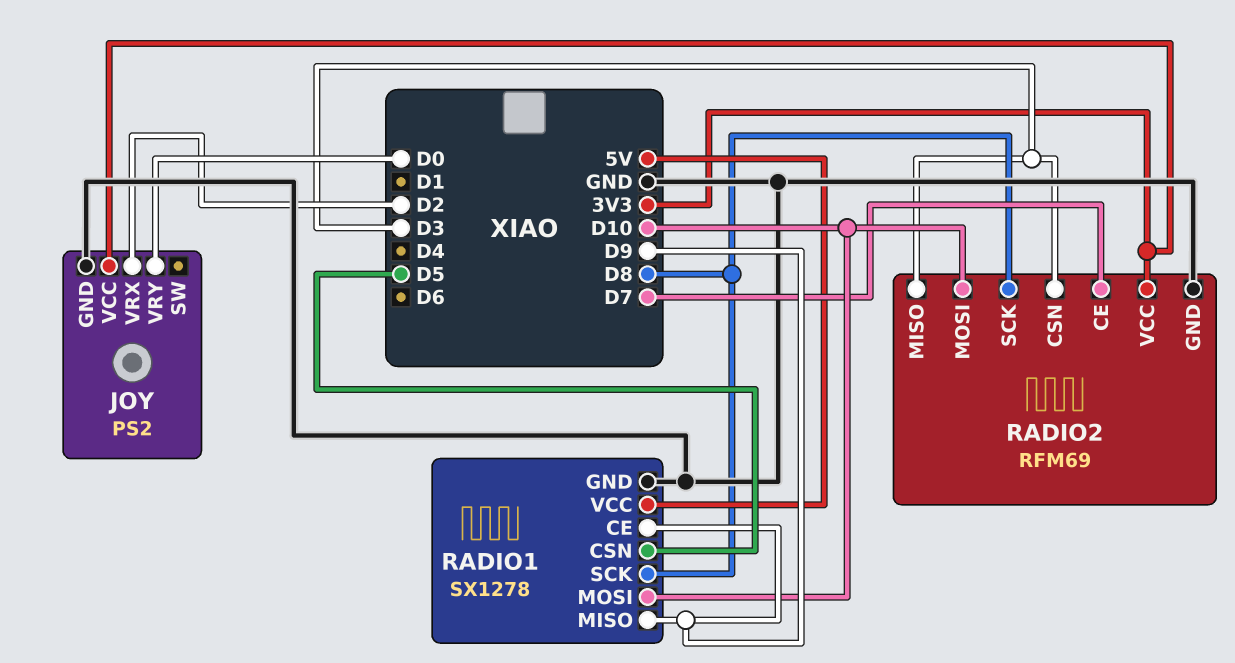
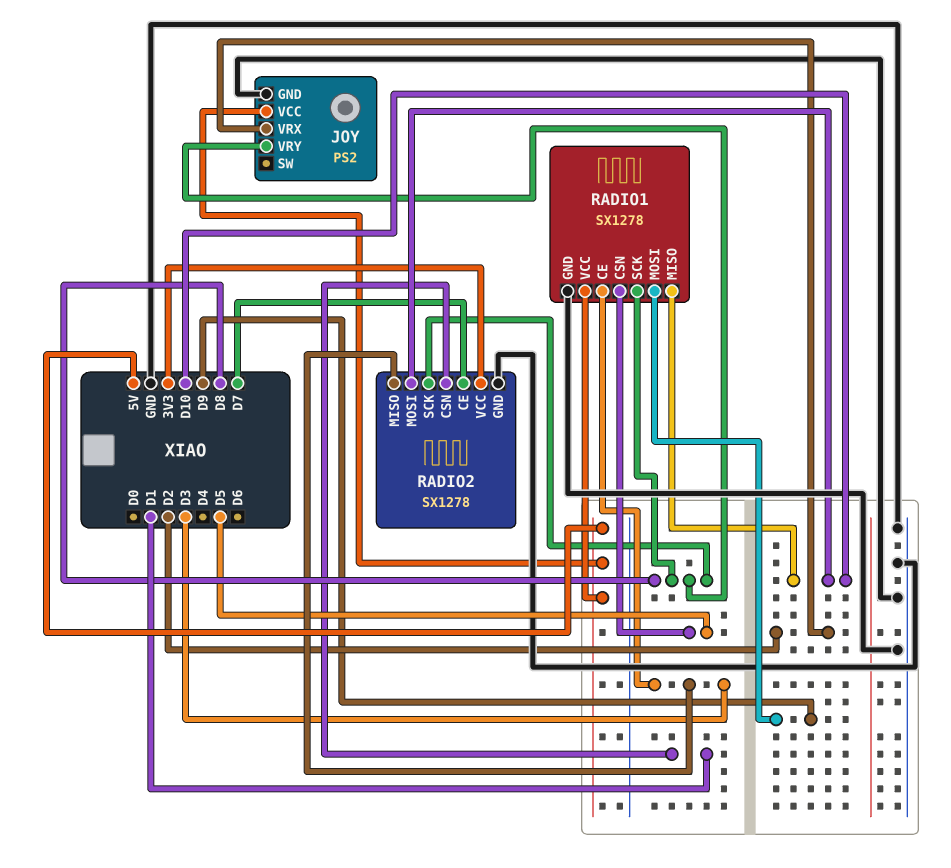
JOY pin VCC: 3V3 -> 5V
JOY pin VRY: D0 -> D8
RADIO1 pin CE: D9 -> D3
RADIO1 pin MISO: D9 -> D10
RADIO1 pin MOSI: D10 -> D9
RADIO2: RFM69 -> SX1278
RADIO2 pin CSN: D3 -> D1

